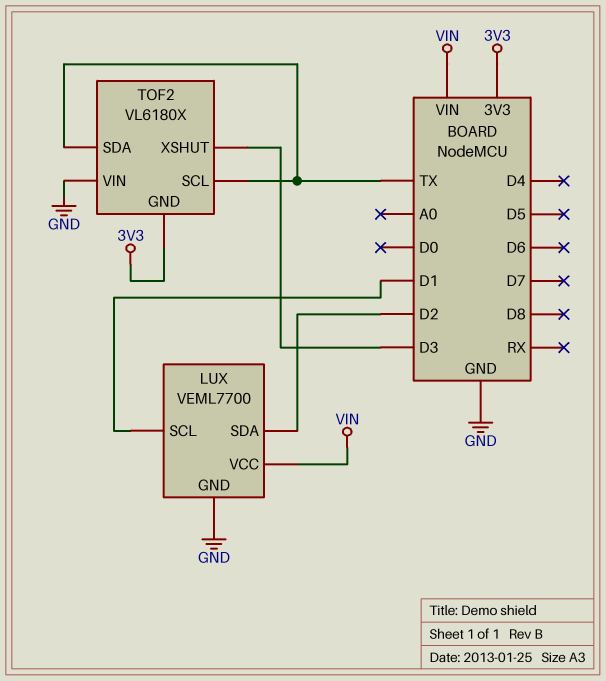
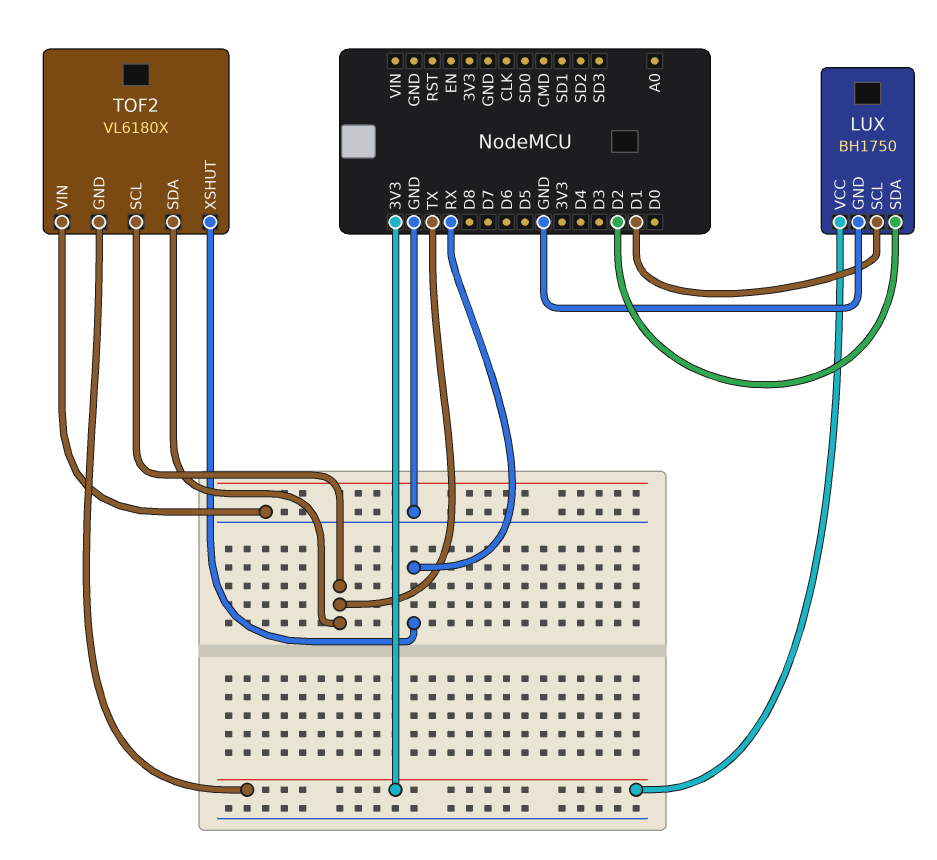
LUX: VEML7700 -> BH1750
LUX pin VCC: VIN -> 3V3
TOF2 pin XSHUT: D3 -> RX

